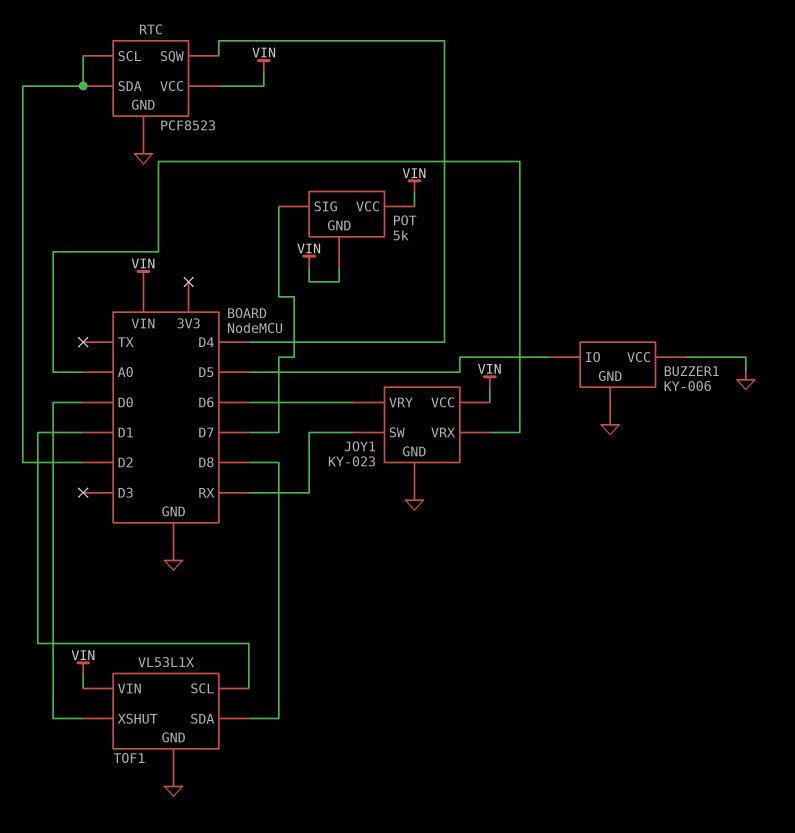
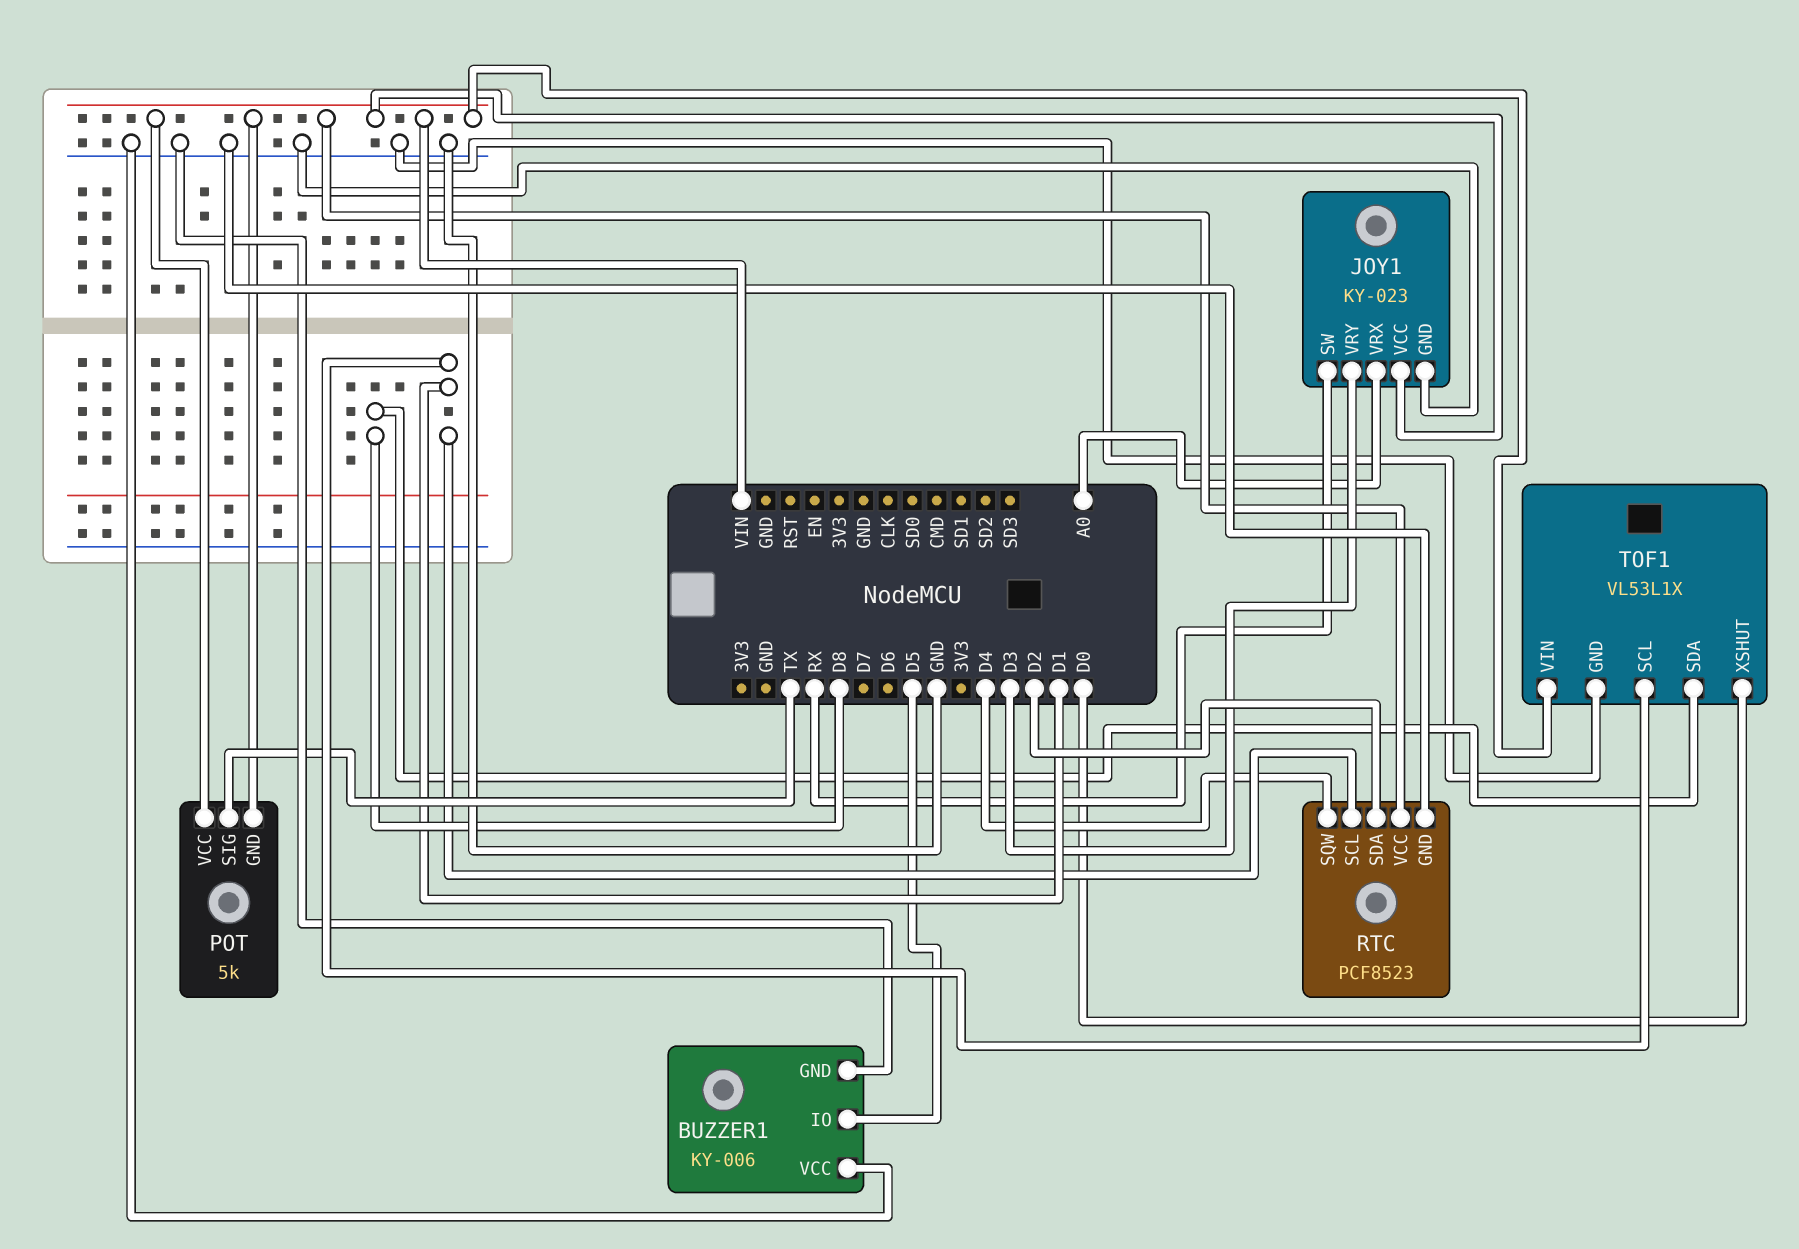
JOY1 pin VRY: D6 -> D3
POT pin SIG: D7 -> TX
RTC pin SCL: D2 -> D1

